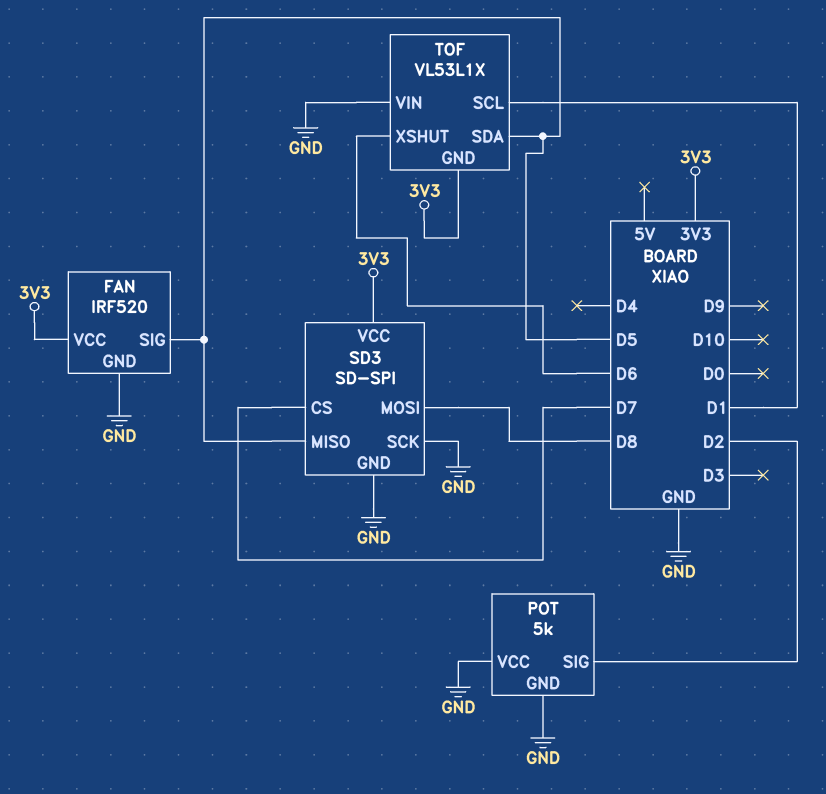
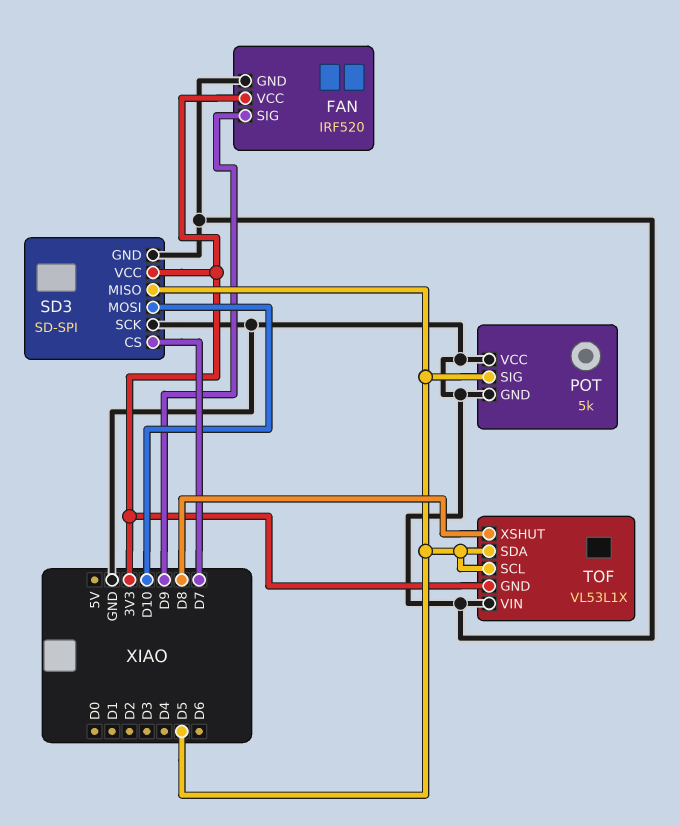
FAN pin SIG: D5 -> D9
POT pin SIG: D2 -> D5
SD3 pin MOSI: D8 -> D10
TOF pin SCL: D1 -> D5
TOF pin XSHUT: D6 -> D8

